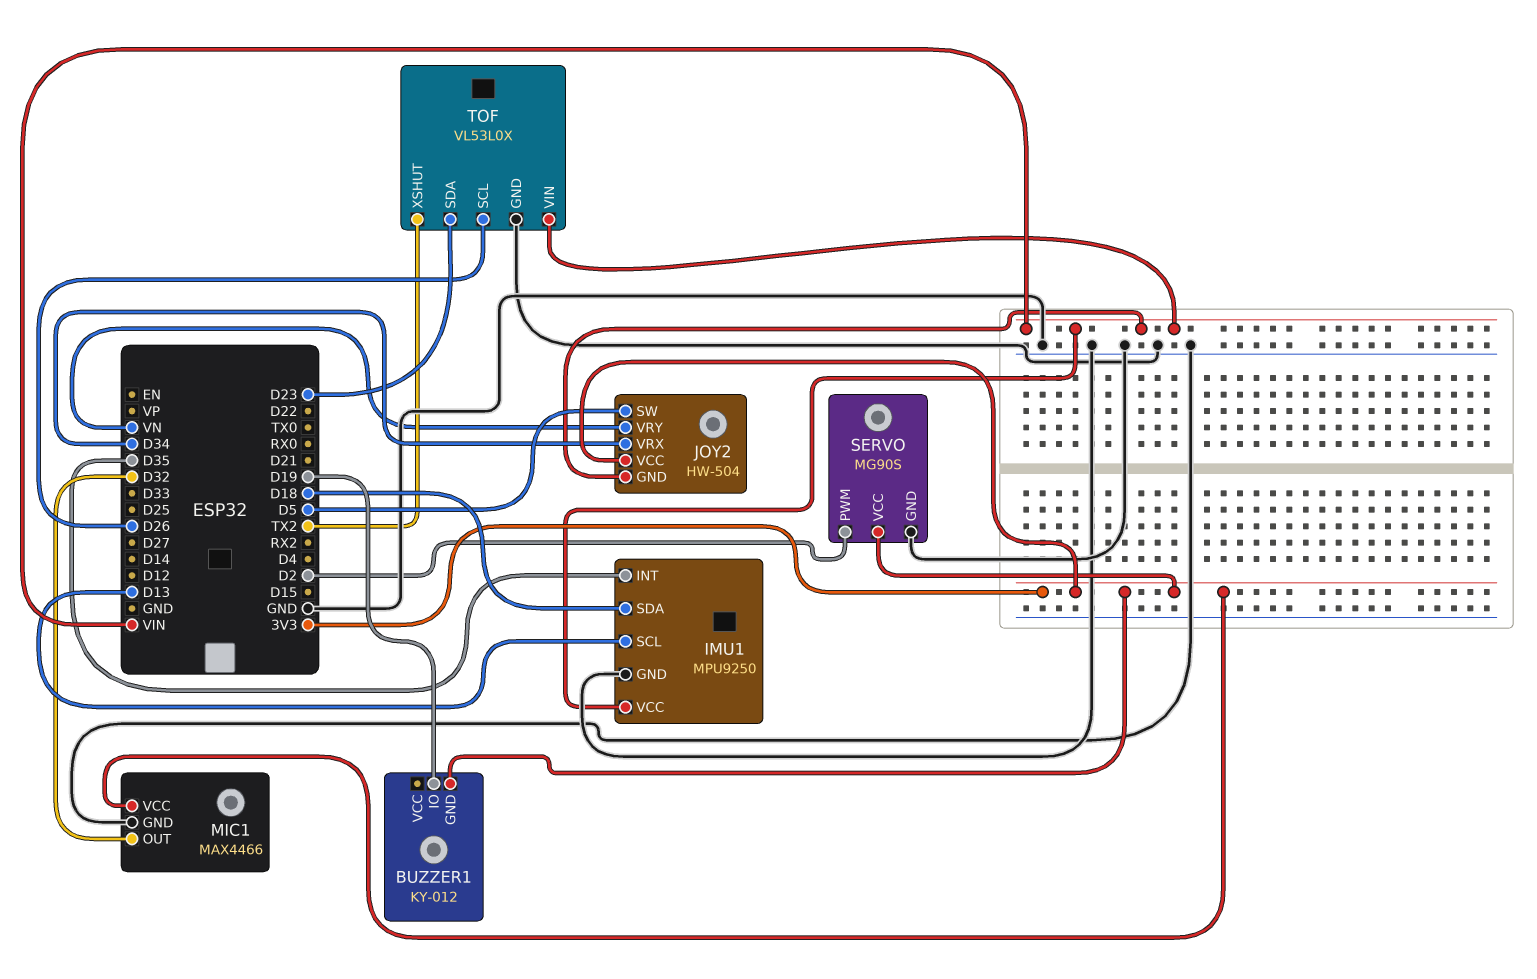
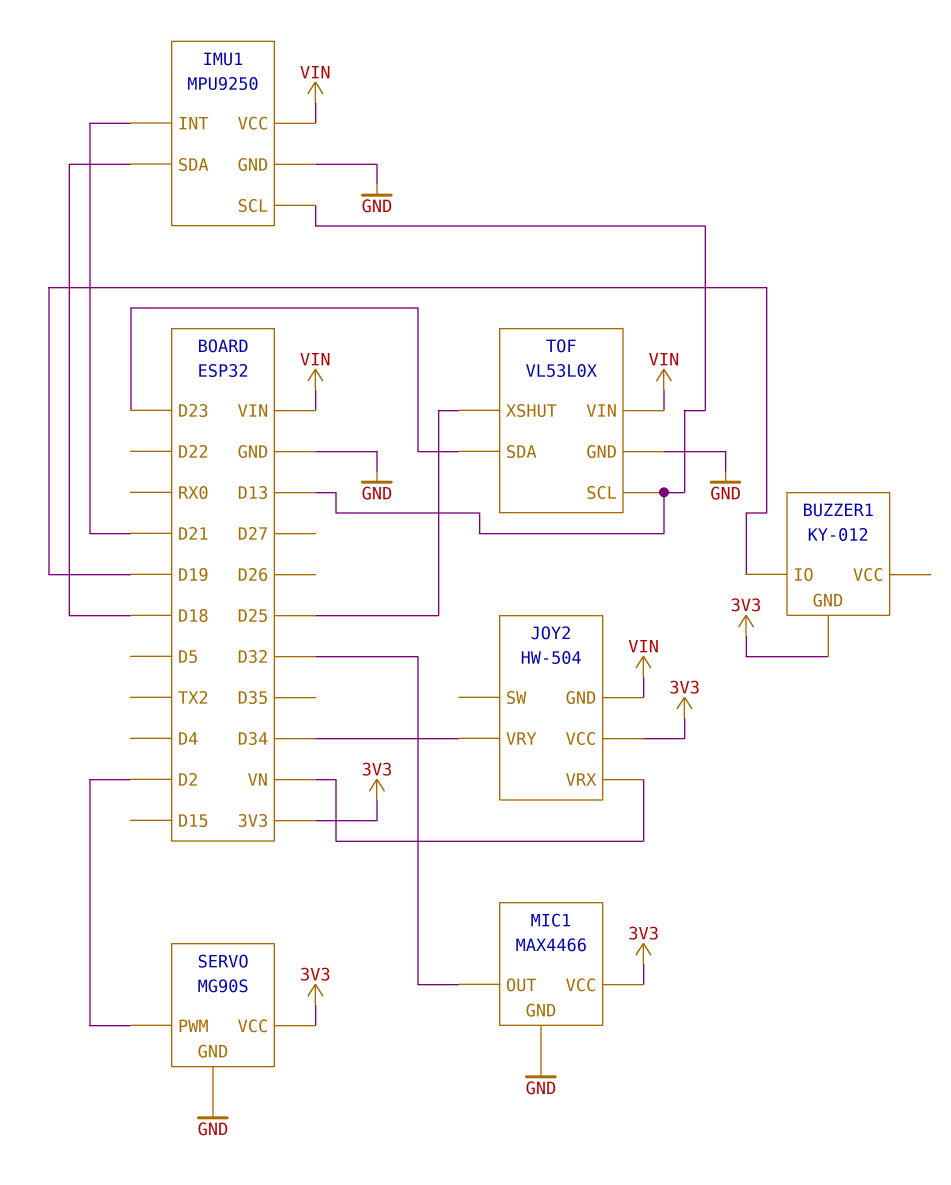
IMU1 pin INT: D35 -> D21
JOY2 pin SW: D5 -> none
JOY2 pin VRX: D34 -> VN
JOY2 pin VRY: VN -> D34
TOF pin SCL: D26 -> D13
TOF pin XSHUT: TX2 -> D25

